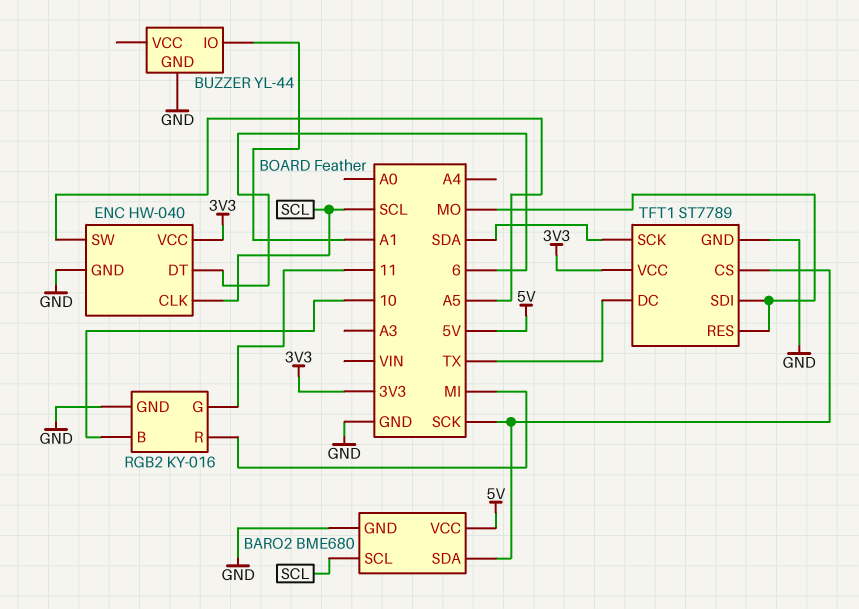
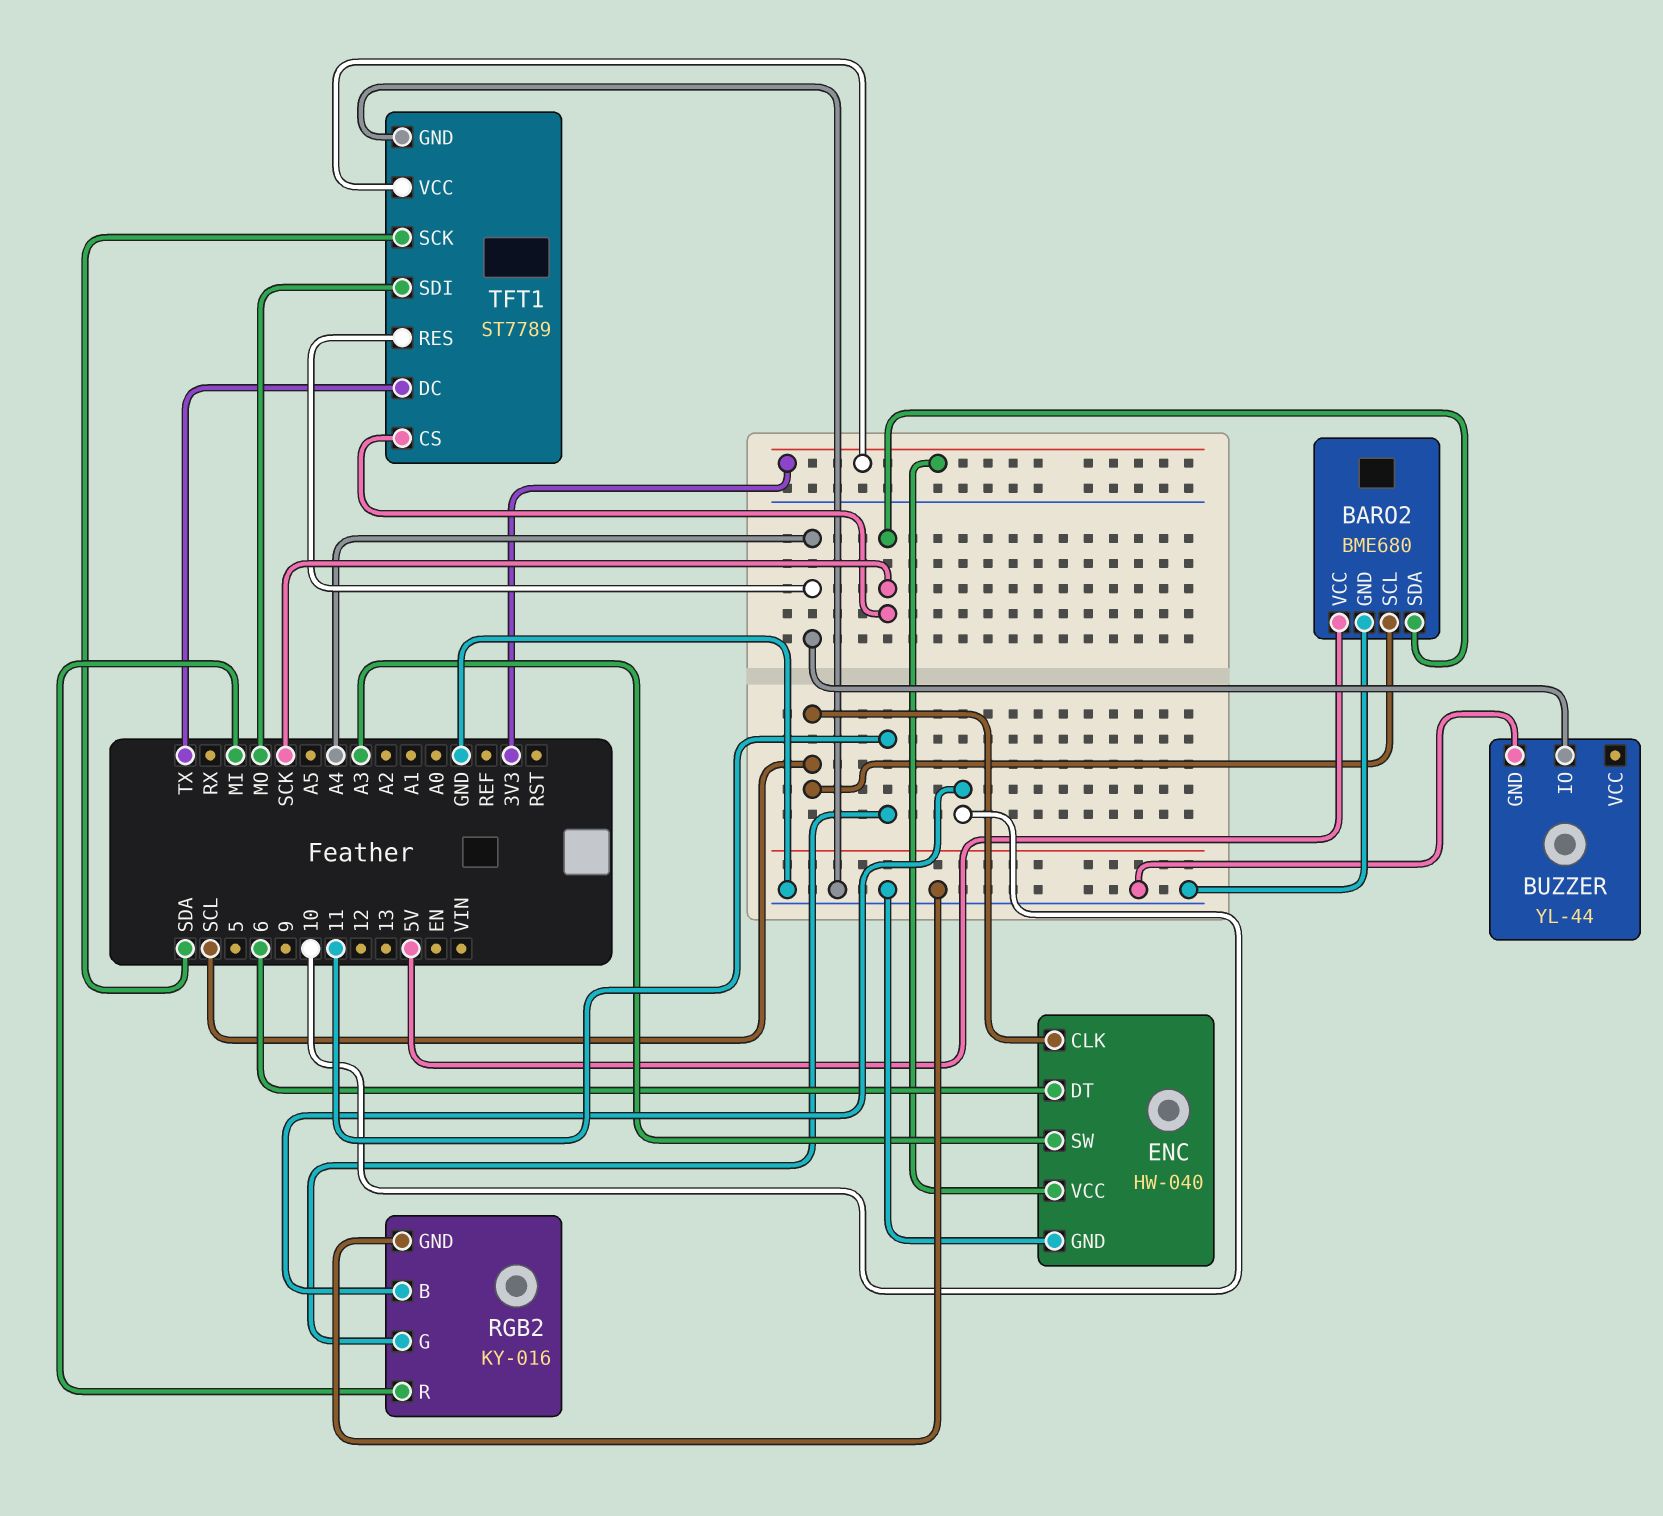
BUZZER pin IO: A1 -> A4
ENC pin SW: A5 -> A3
TFT1 pin RES: MO -> A4

